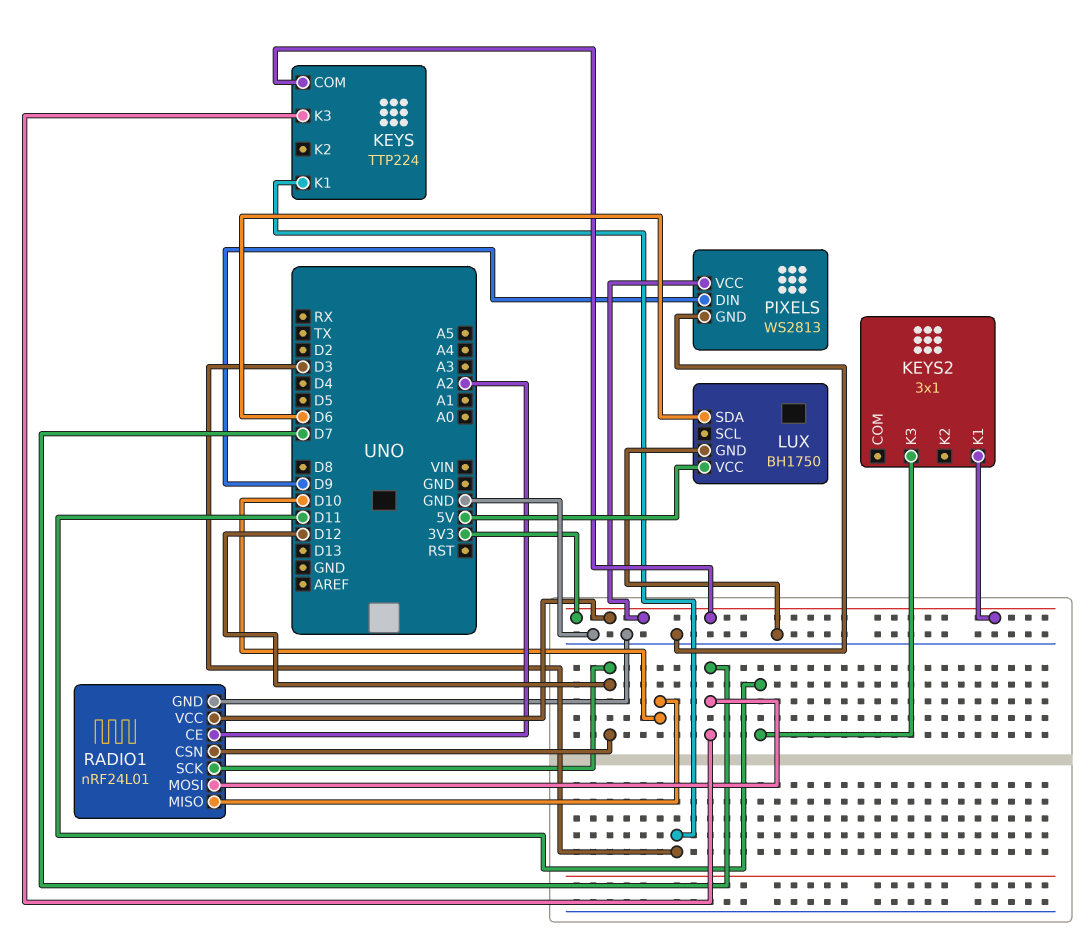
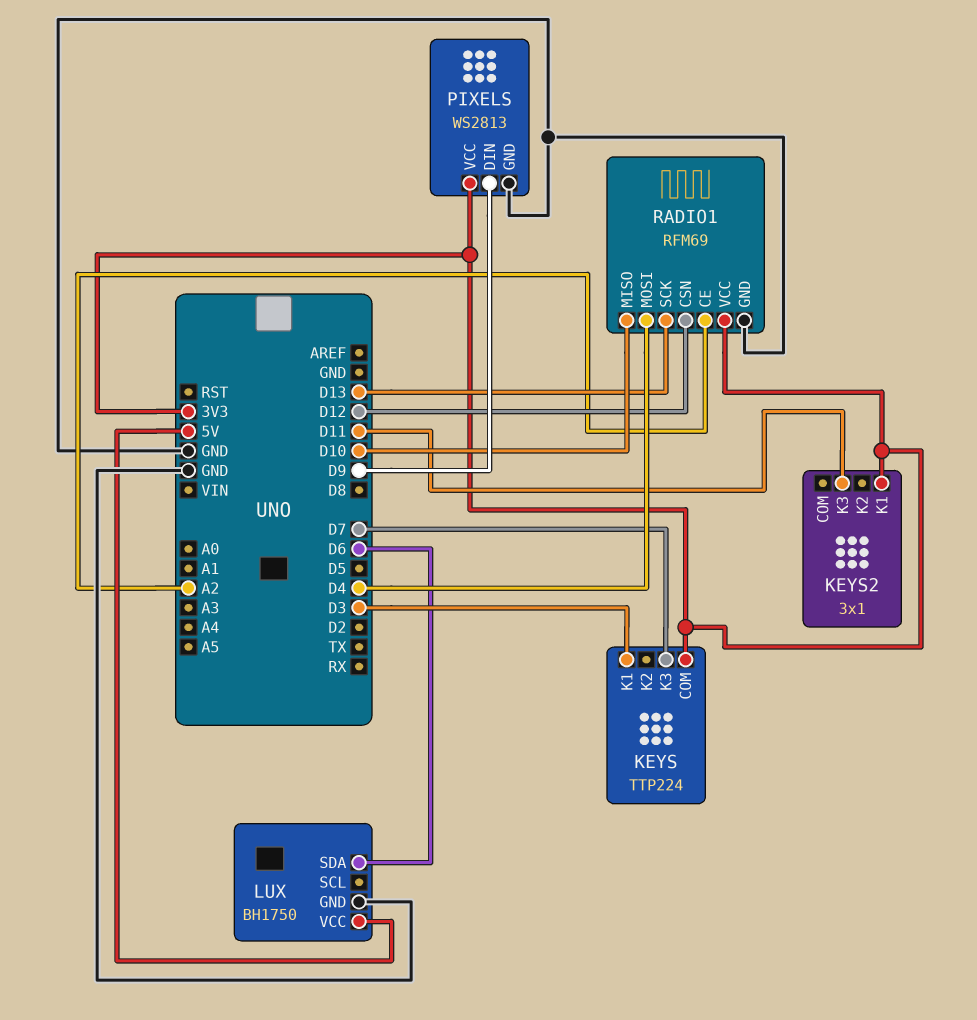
RADIO1: nRF24L01 -> RFM69
RADIO1 pin MOSI: D7 -> D4
RADIO1 pin SCK: D12 -> D13

